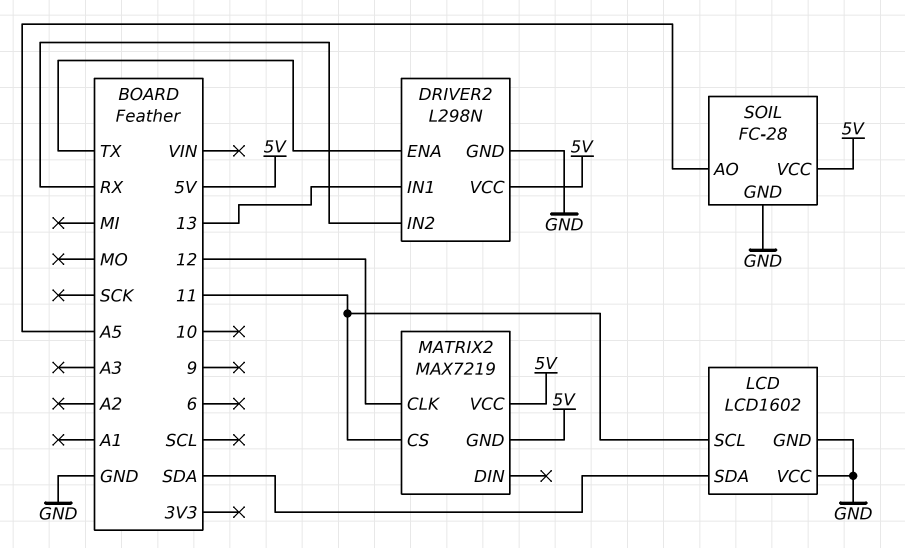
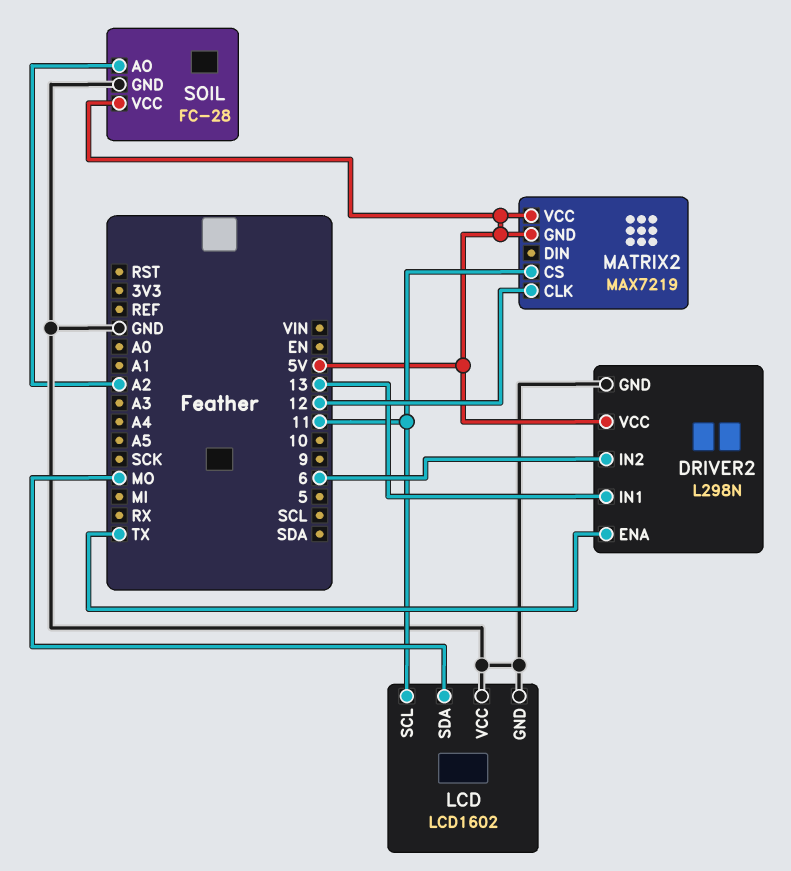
DRIVER2 pin IN2: RX -> 6
LCD pin SDA: SDA -> MO
SOIL pin AO: A5 -> A2

